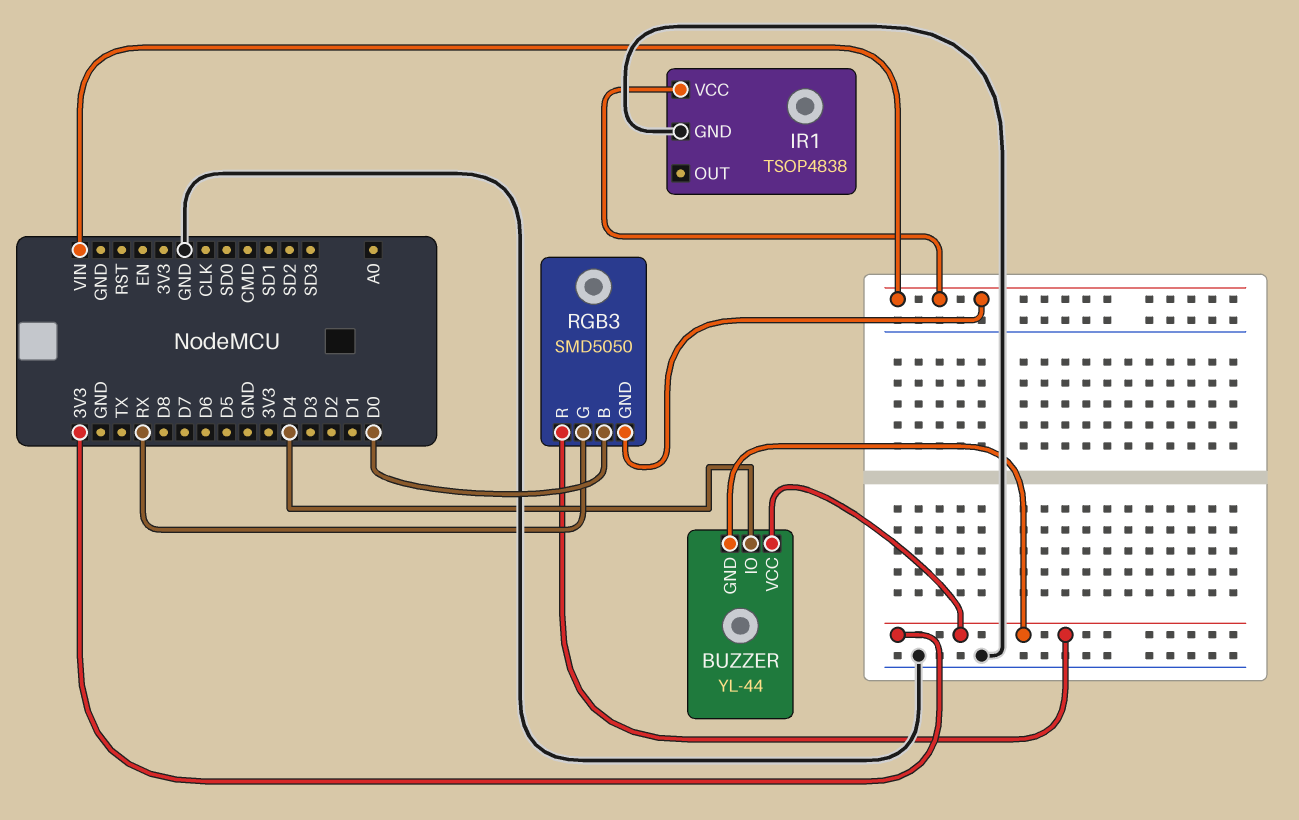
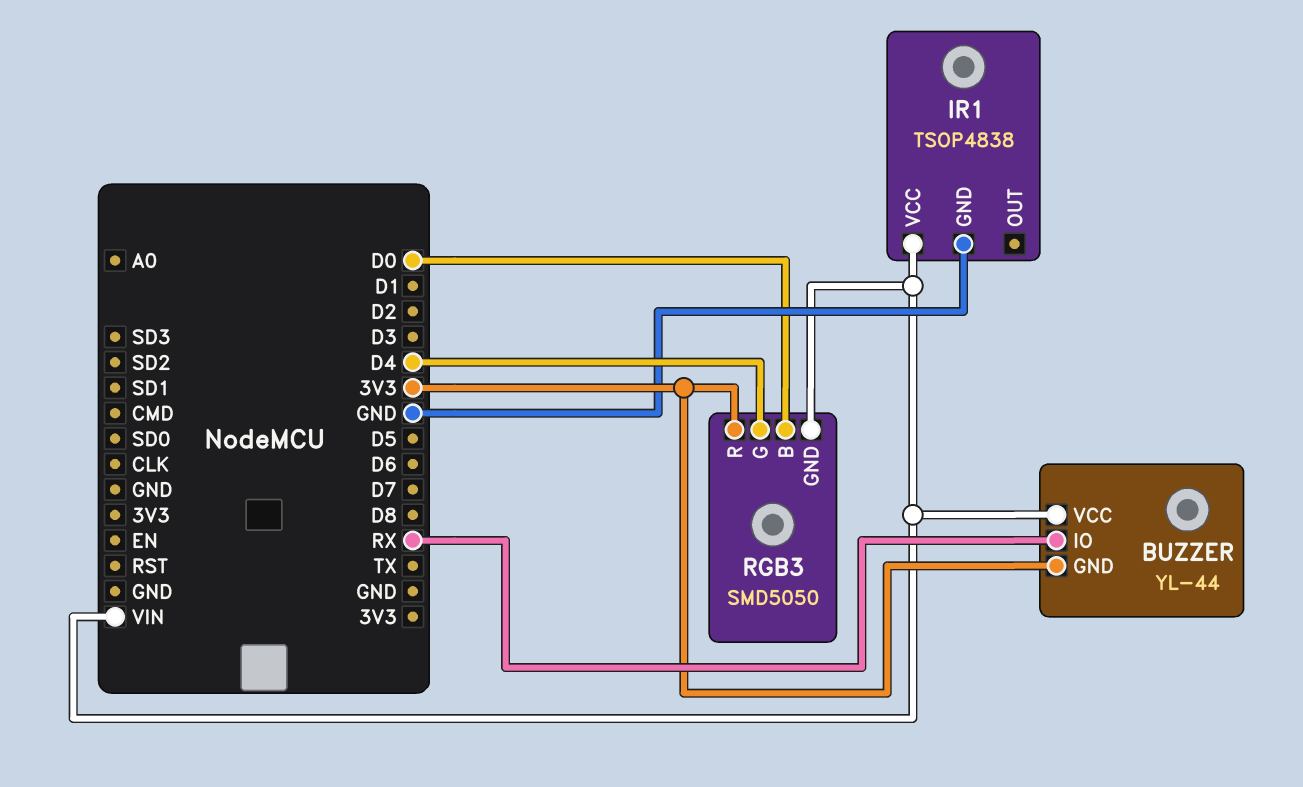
BUZZER pin IO: D4 -> RX
BUZZER pin VCC: 3V3 -> VIN
RGB3 pin G: RX -> D4

